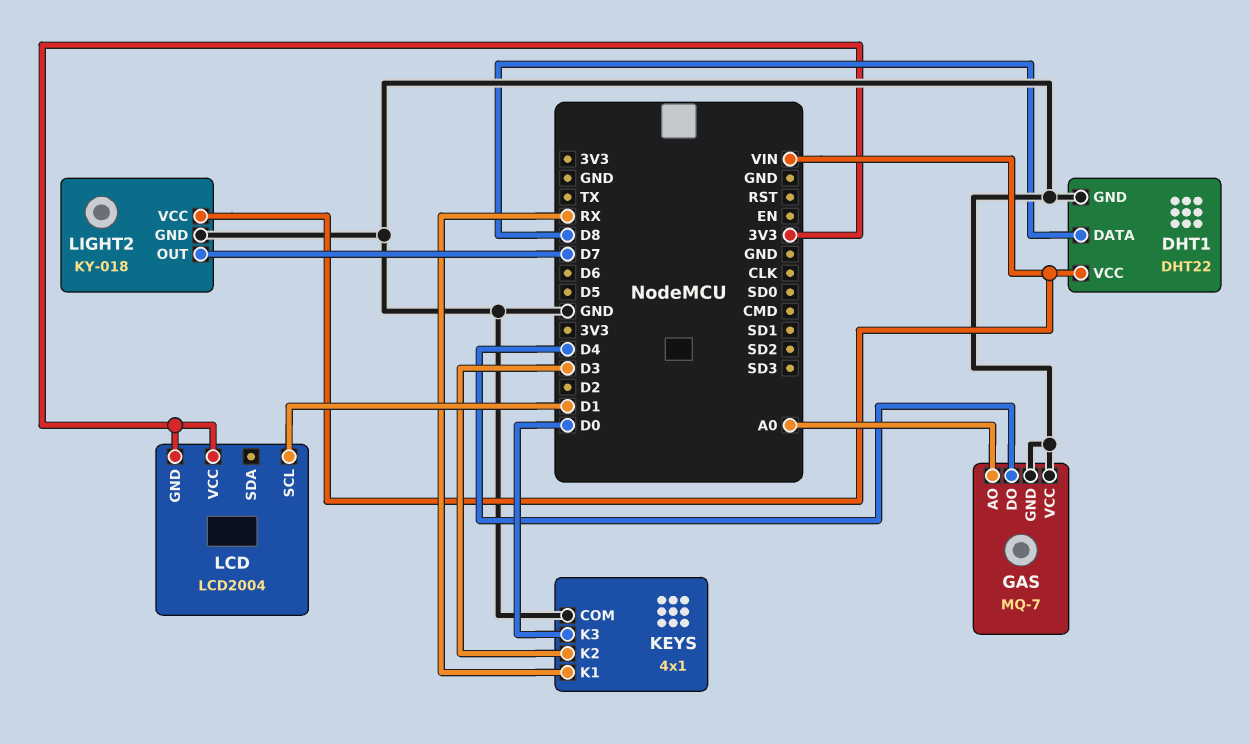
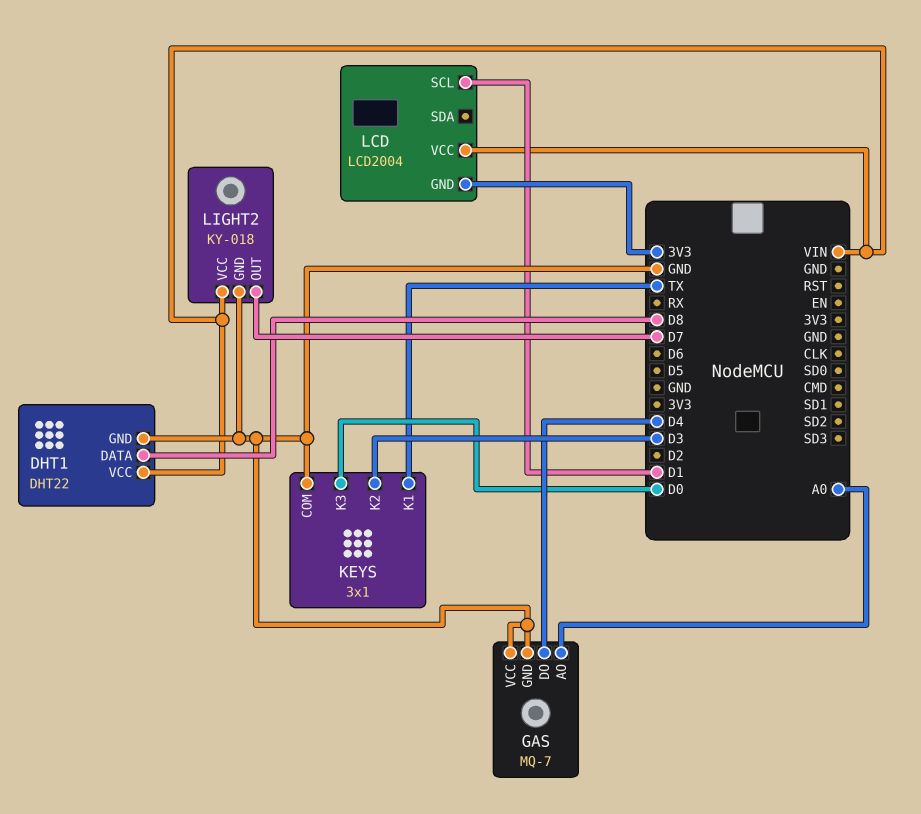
KEYS: 4x1 -> 3x1
KEYS pin K1: RX -> TX
LCD pin VCC: 3V3 -> VIN

